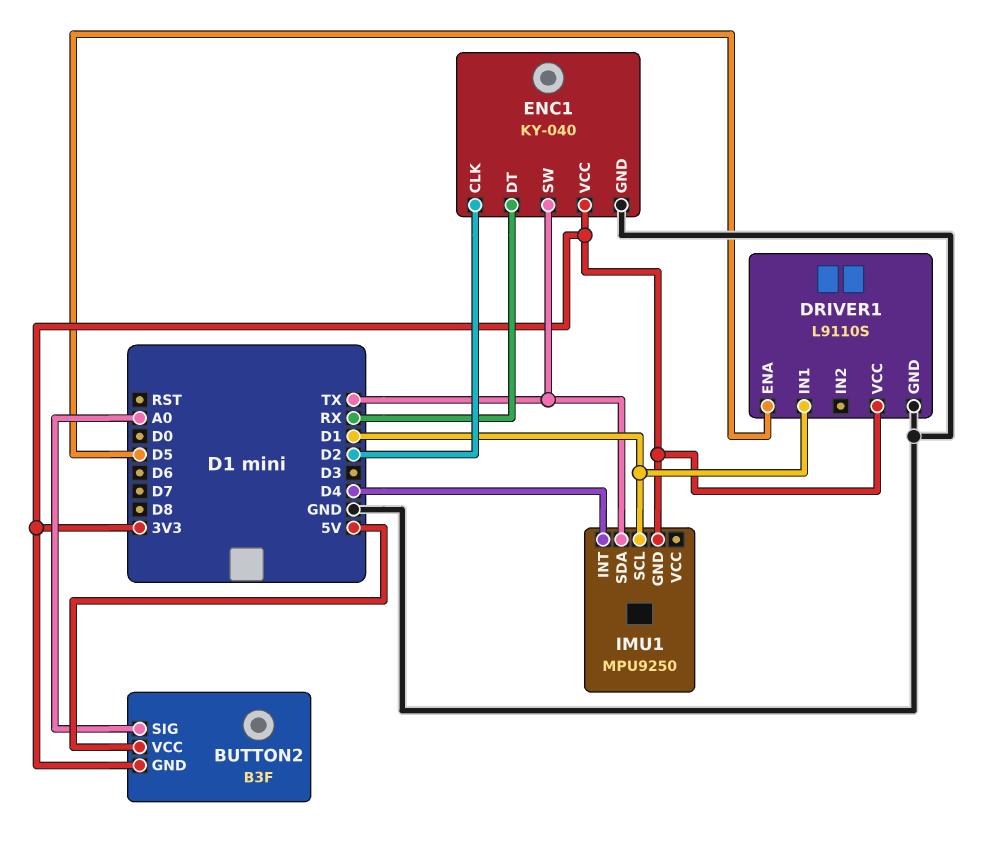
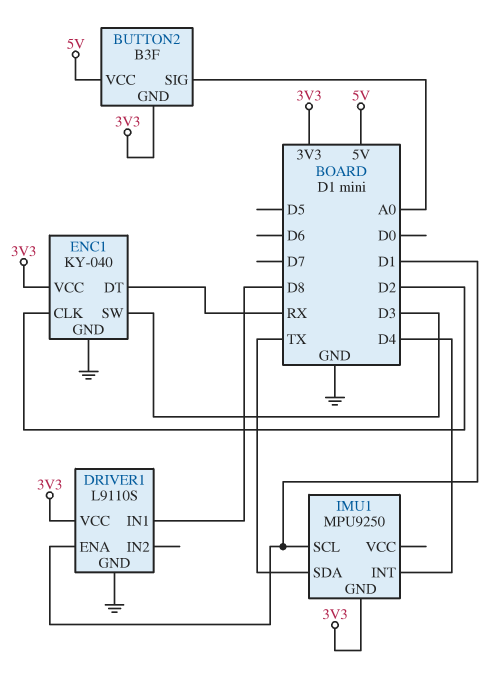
DRIVER1 pin ENA: D5 -> D1
DRIVER1 pin IN1: D1 -> D8
ENC1 pin SW: TX -> D3

